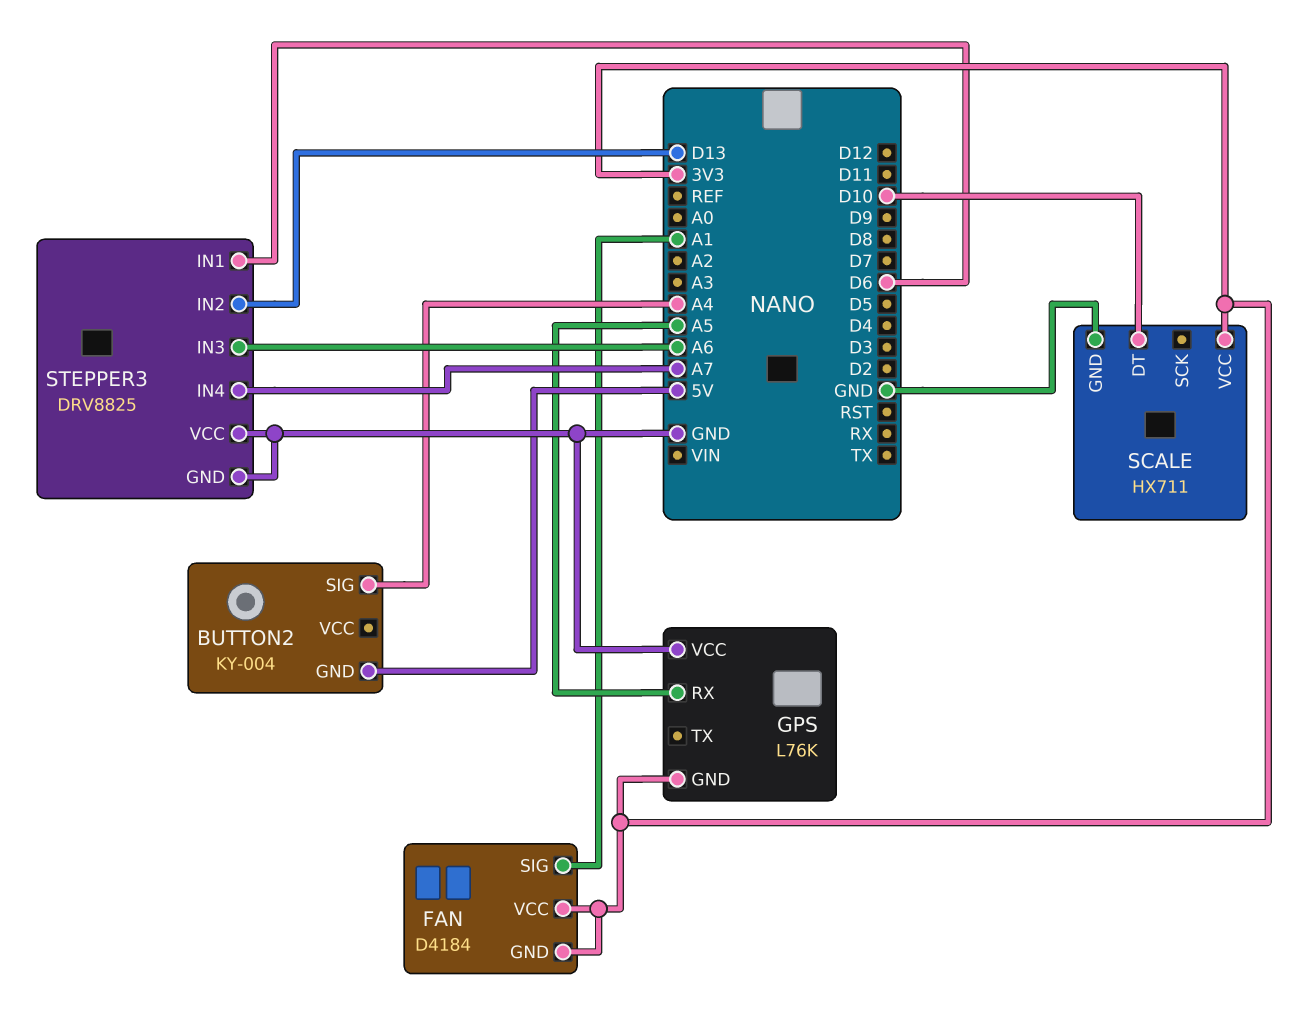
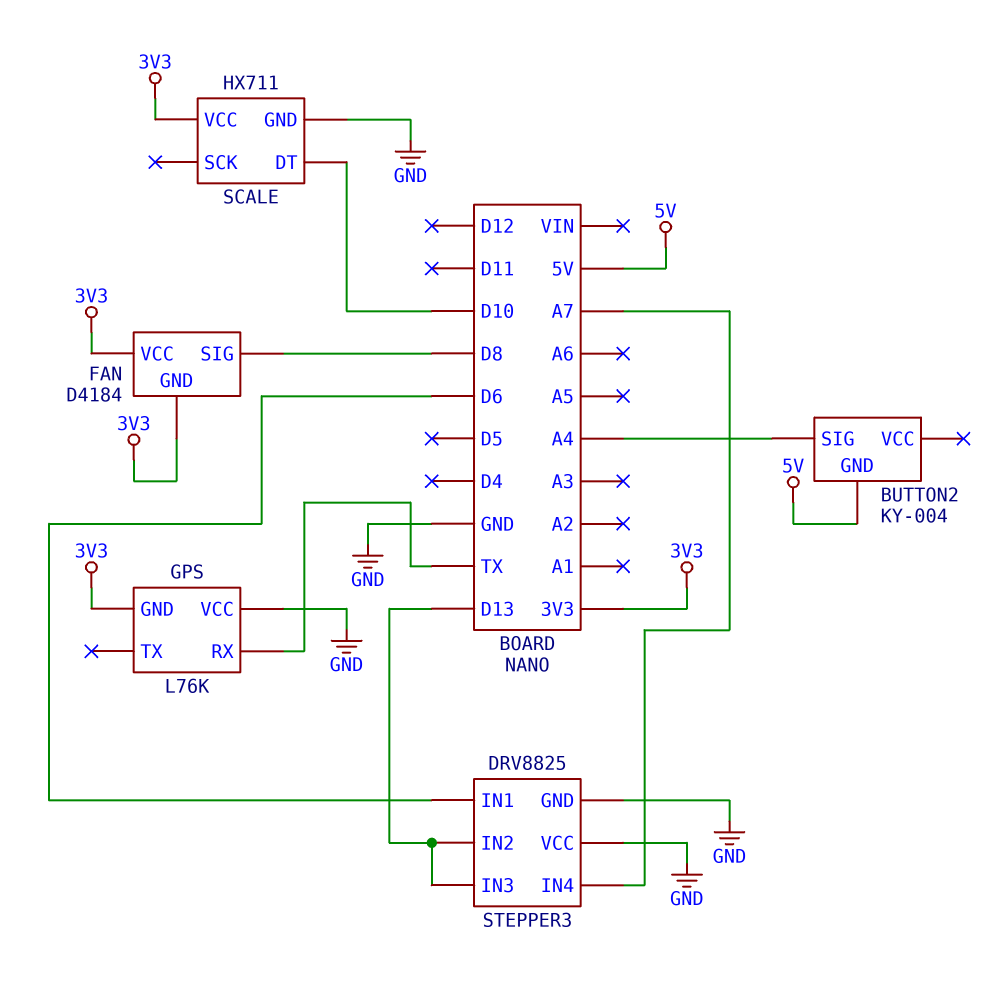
FAN pin SIG: A1 -> D8
GPS pin RX: A5 -> TX
STEPPER3 pin IN3: A6 -> D13

